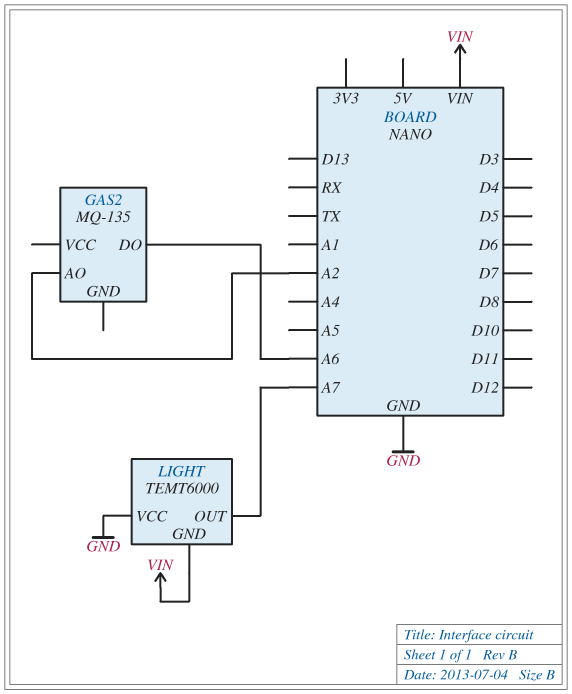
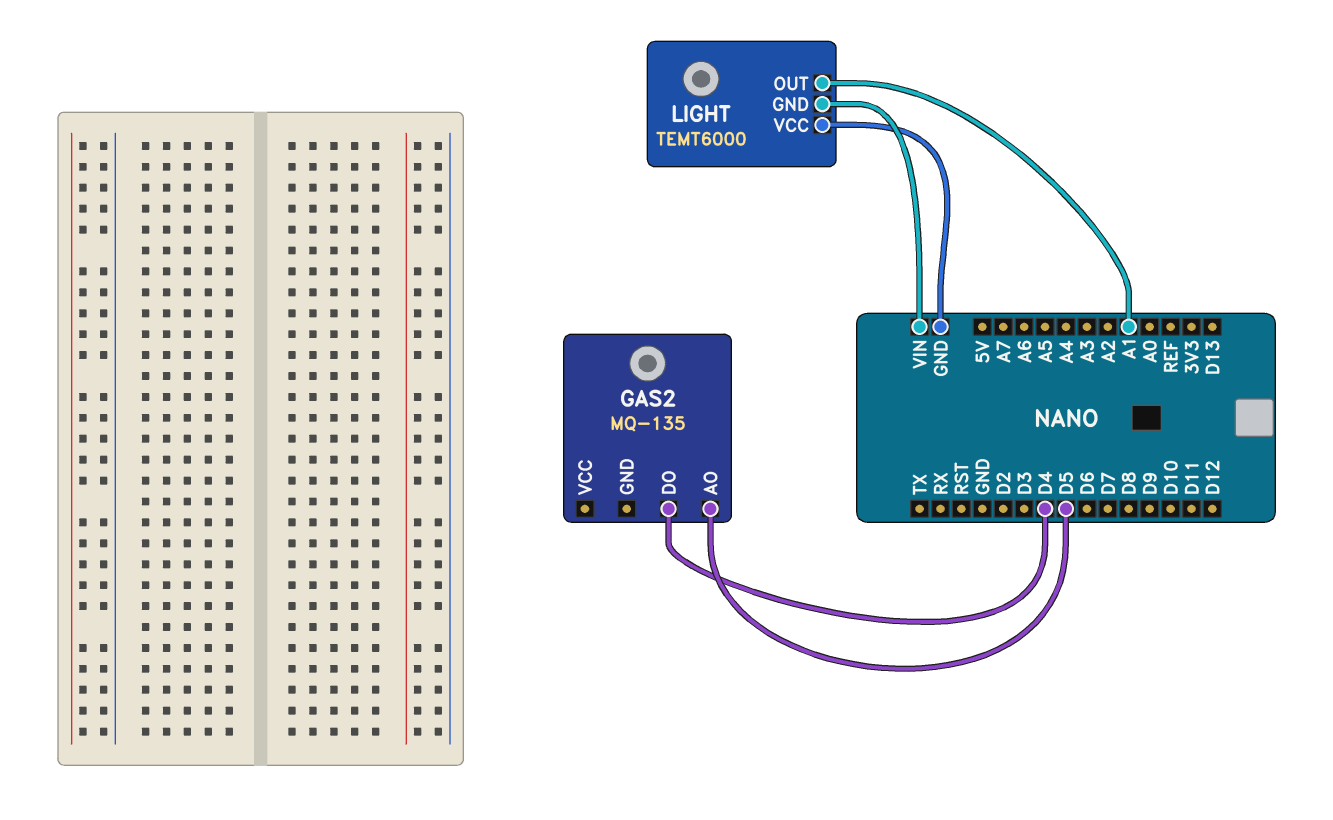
GAS2 pin AO: A2 -> D5
GAS2 pin DO: A6 -> D4
LIGHT pin OUT: A7 -> A1

